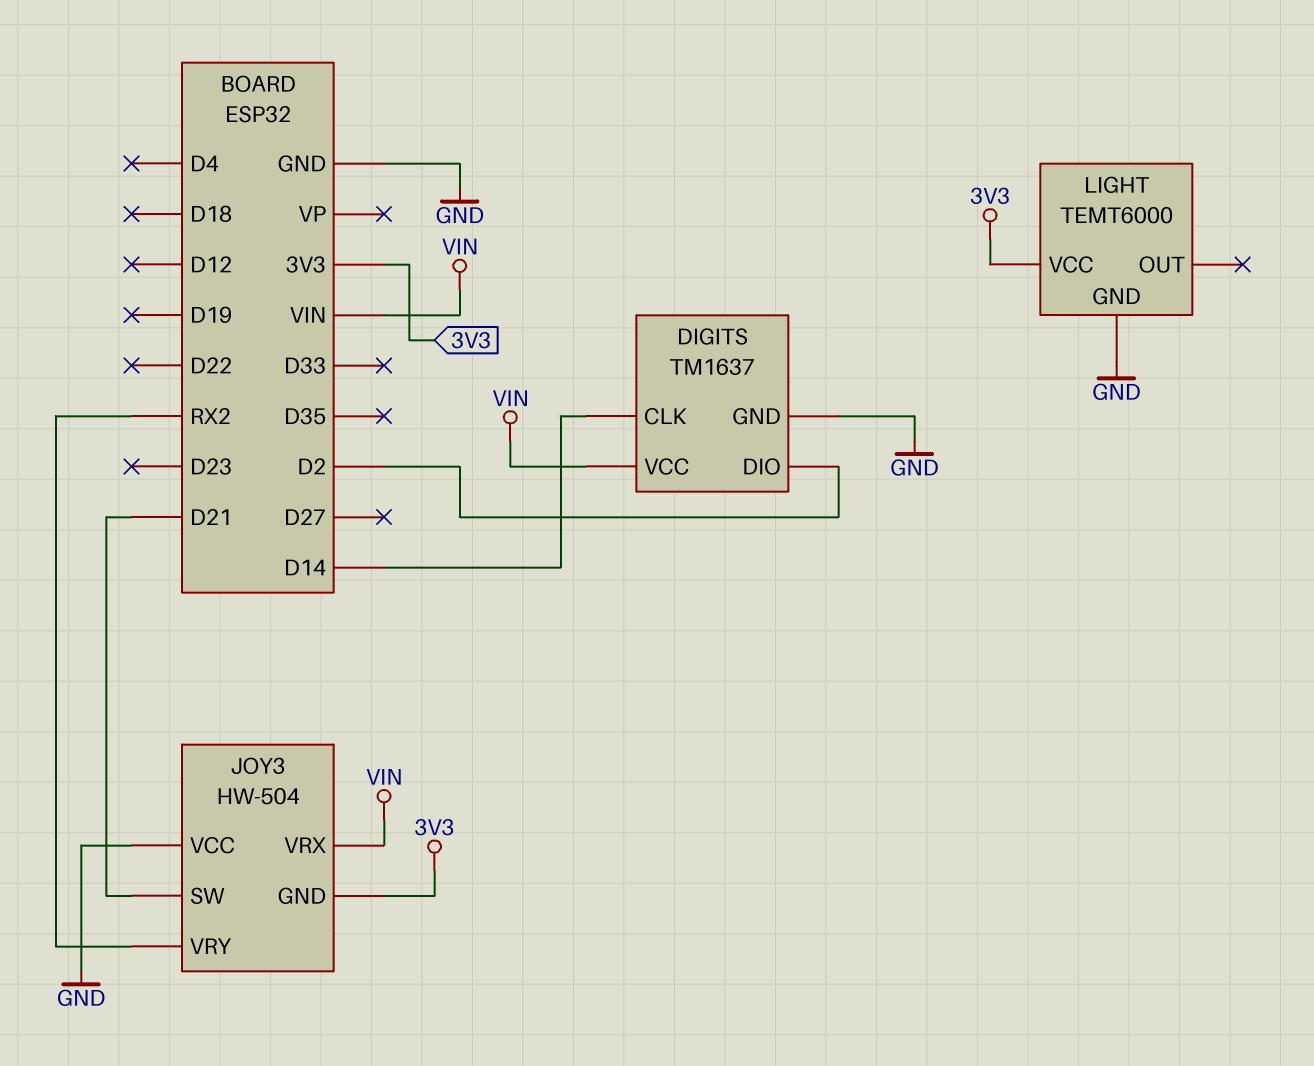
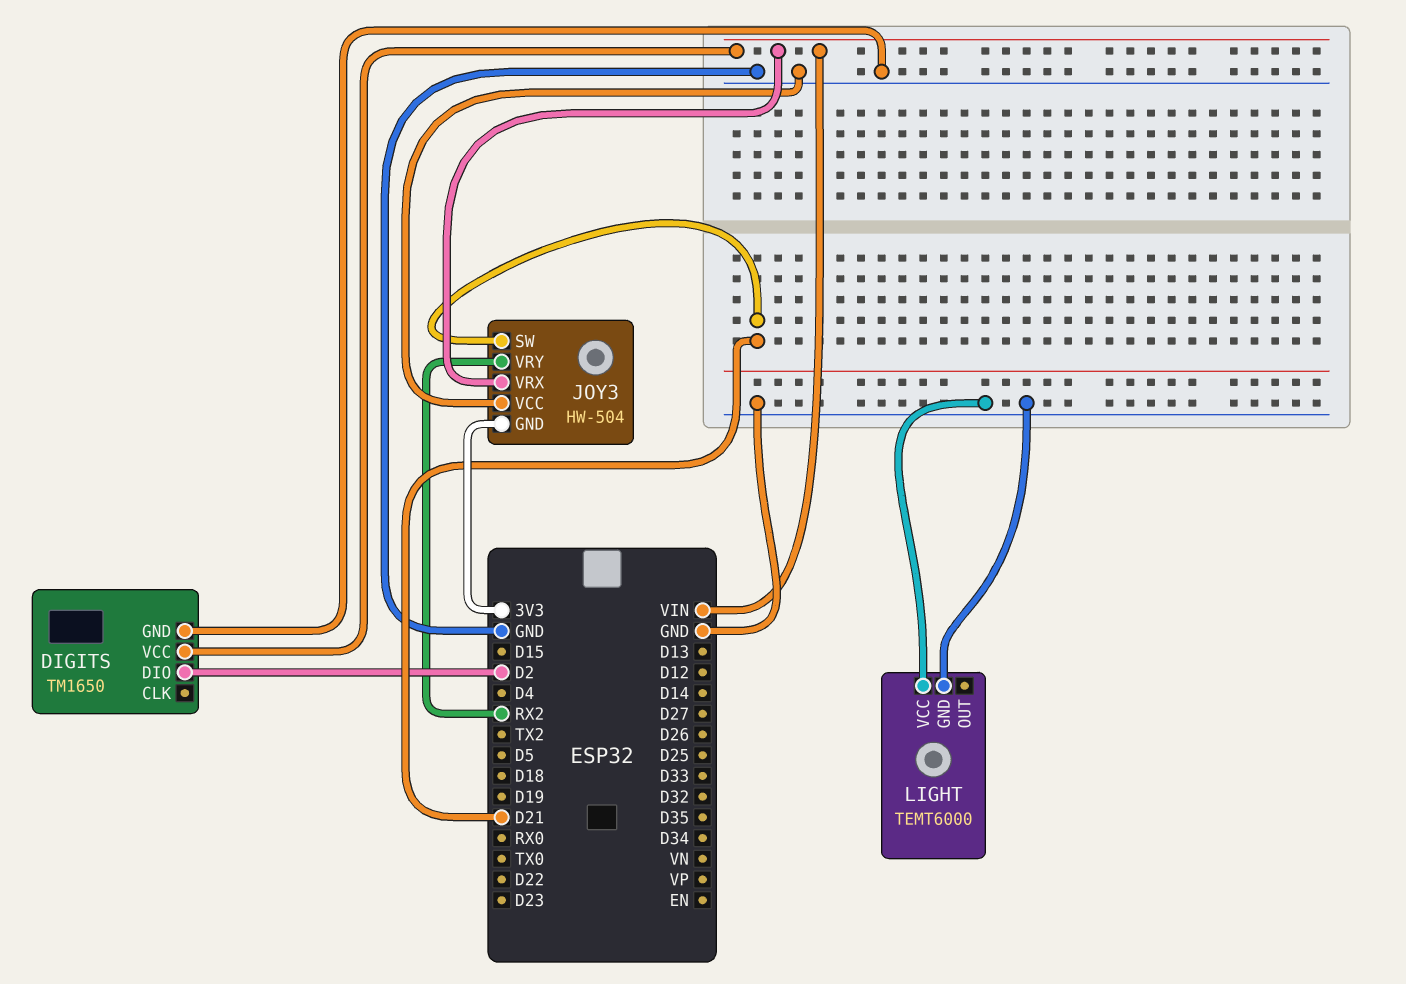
DIGITS: TM1637 -> TM1650
DIGITS pin CLK: D14 -> none
LIGHT pin VCC: 3V3 -> GND

